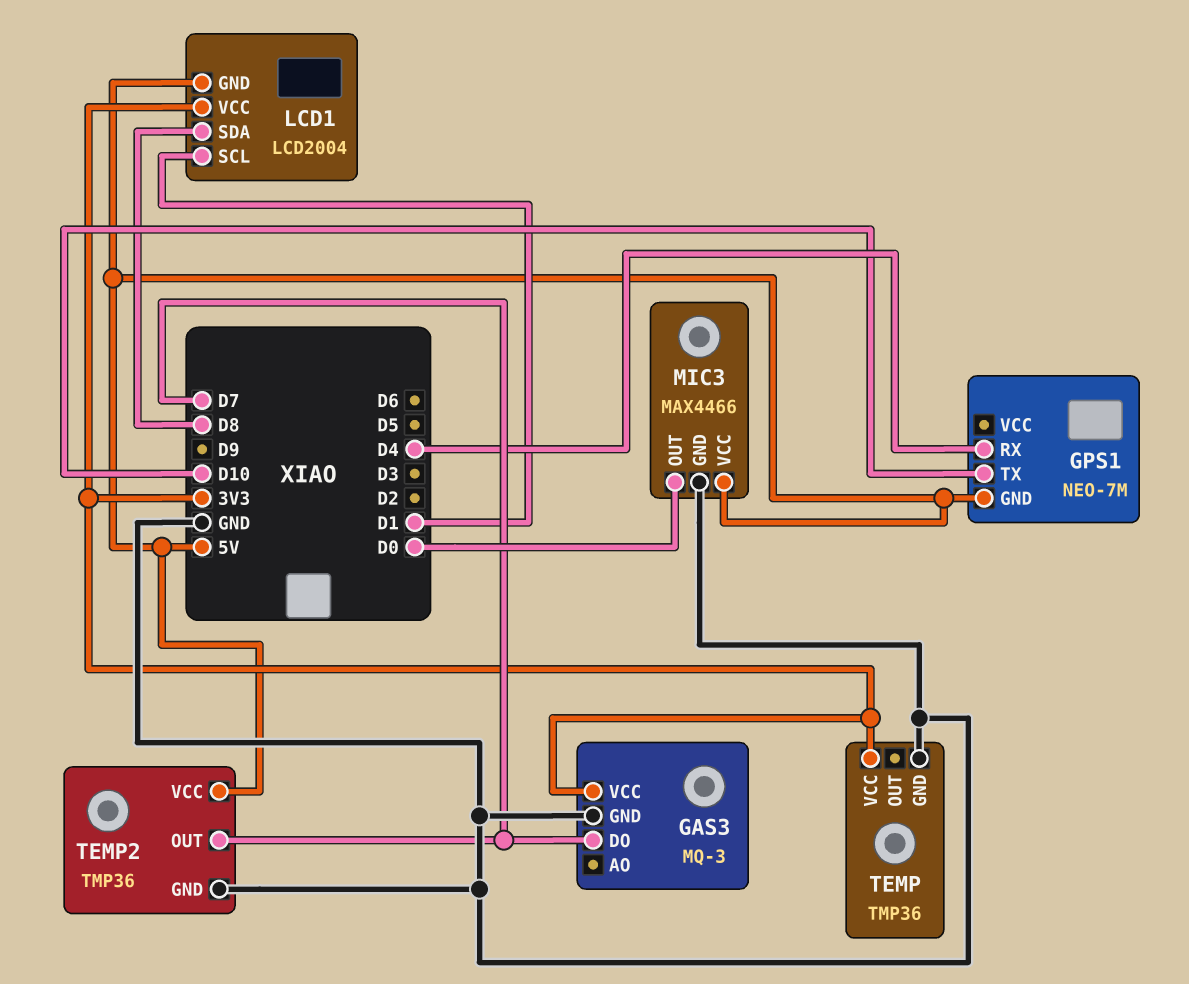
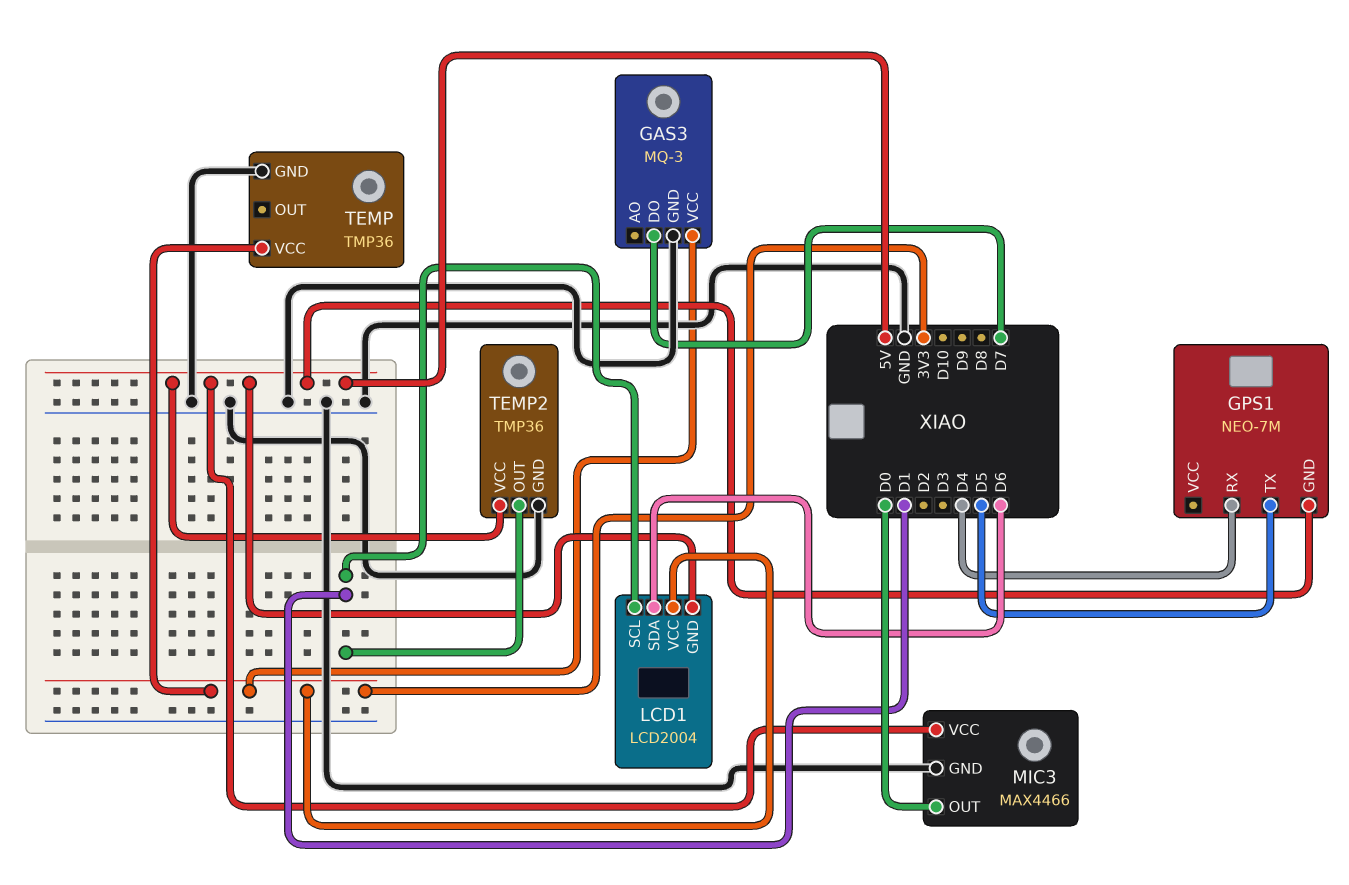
GPS1 pin TX: D10 -> D5
LCD1 pin SDA: D8 -> D6
TEMP2 pin OUT: D7 -> D1

